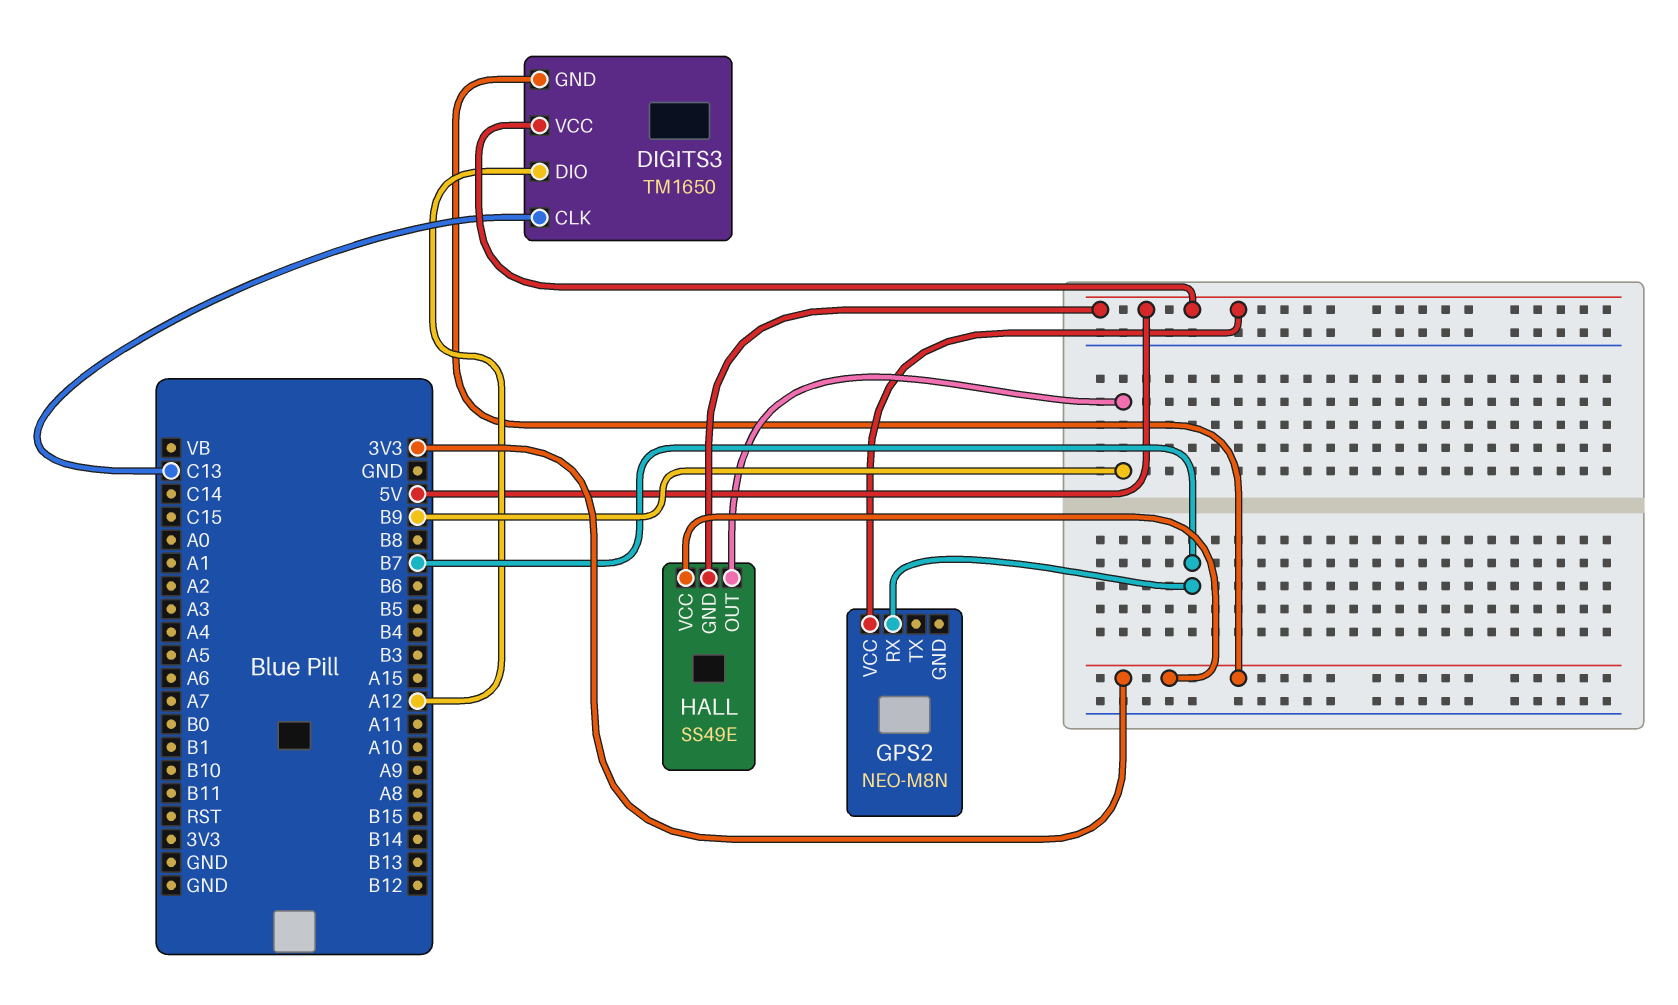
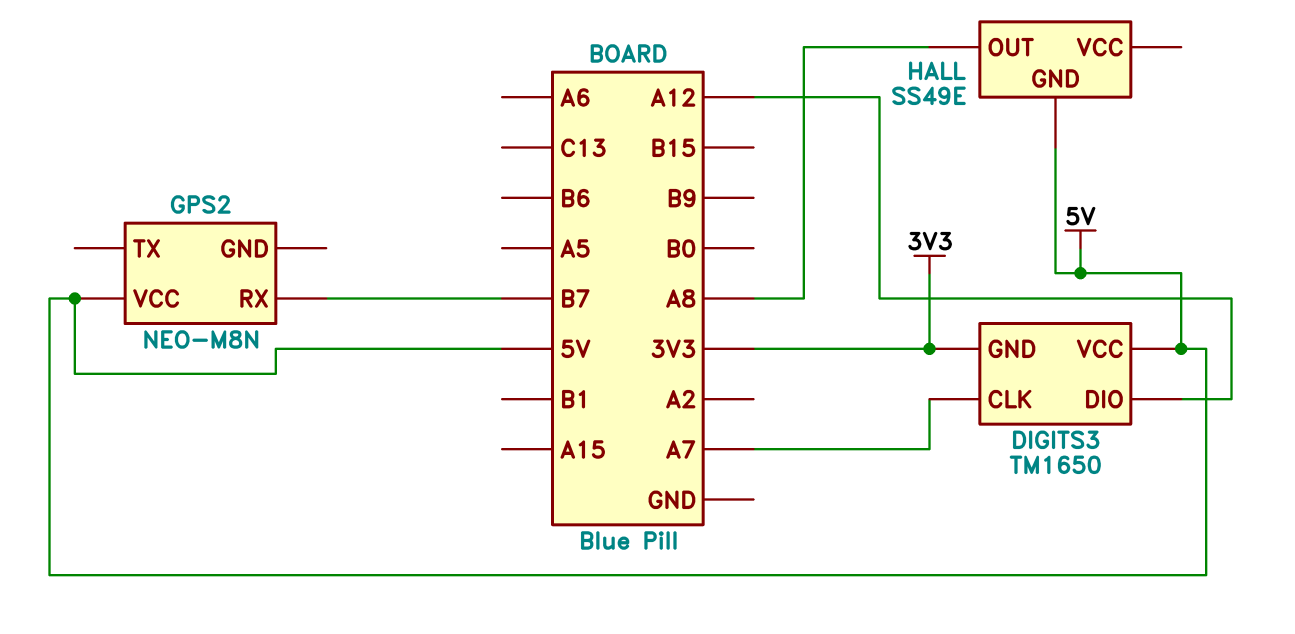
DIGITS3 pin CLK: C13 -> A7
HALL pin OUT: B9 -> A8
HALL pin VCC: 3V3 -> none

